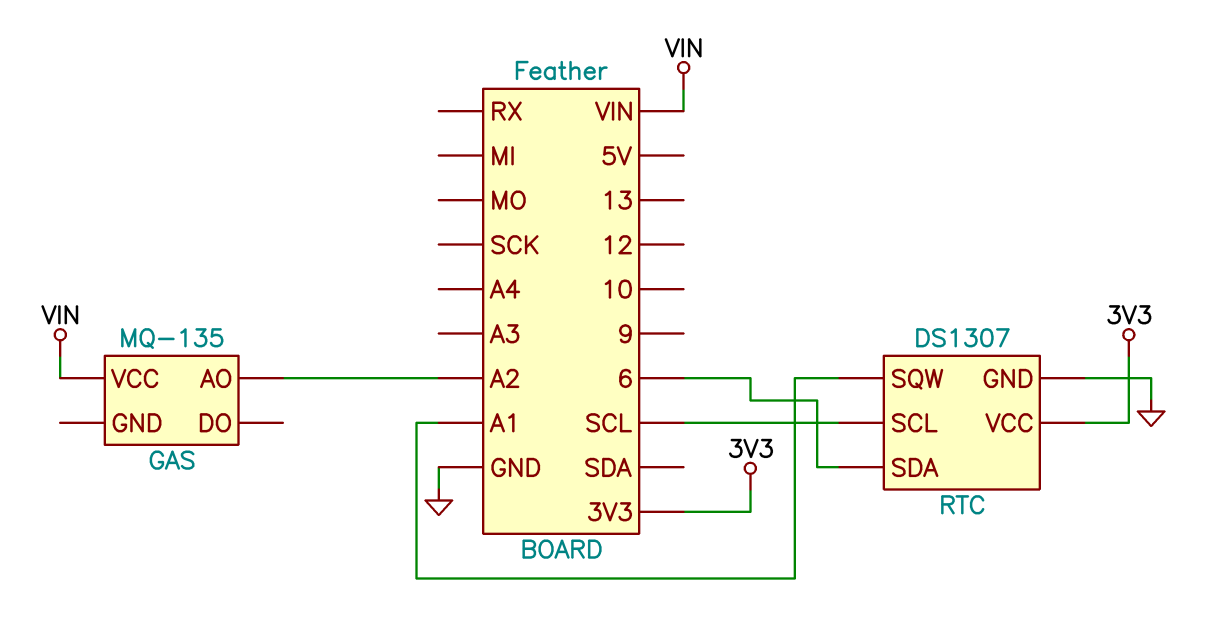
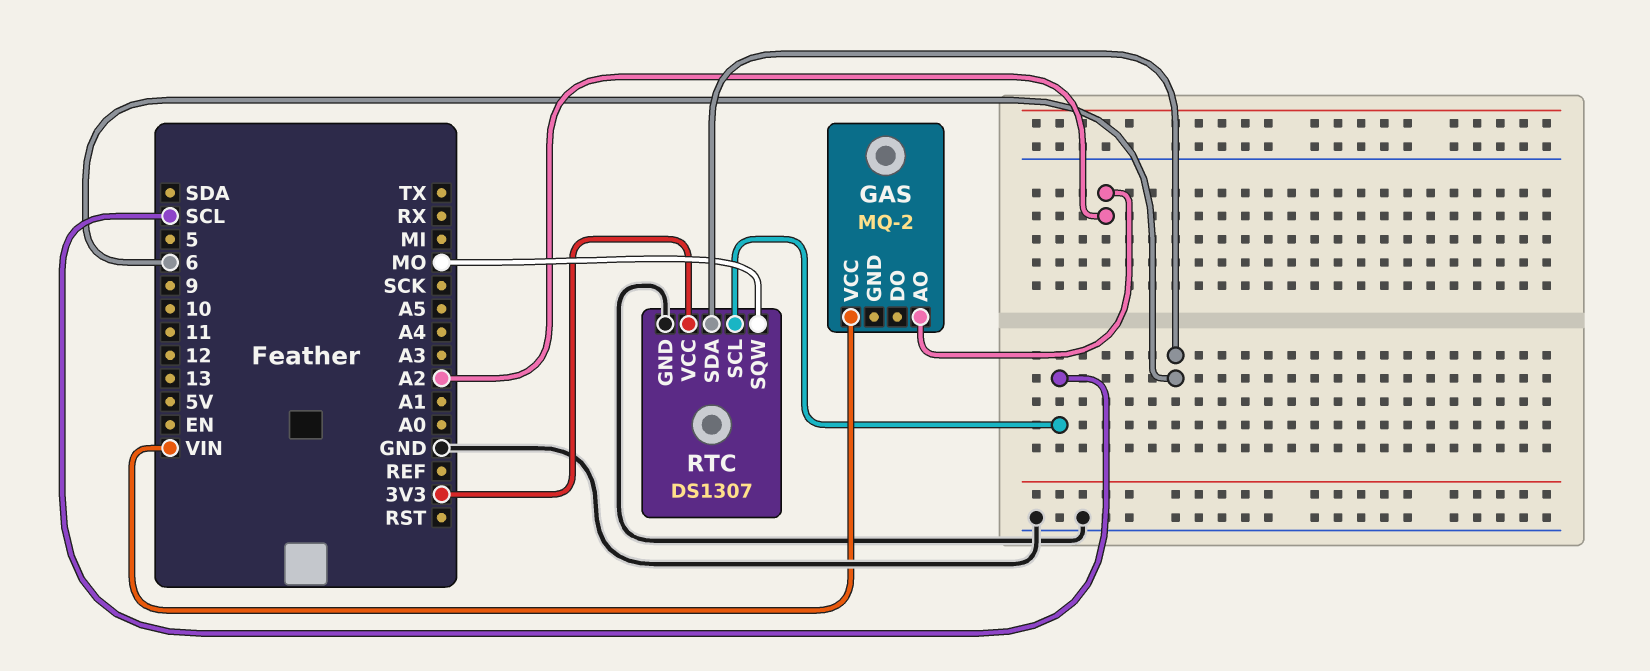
GAS: MQ-135 -> MQ-2
RTC pin SQW: A1 -> MO

